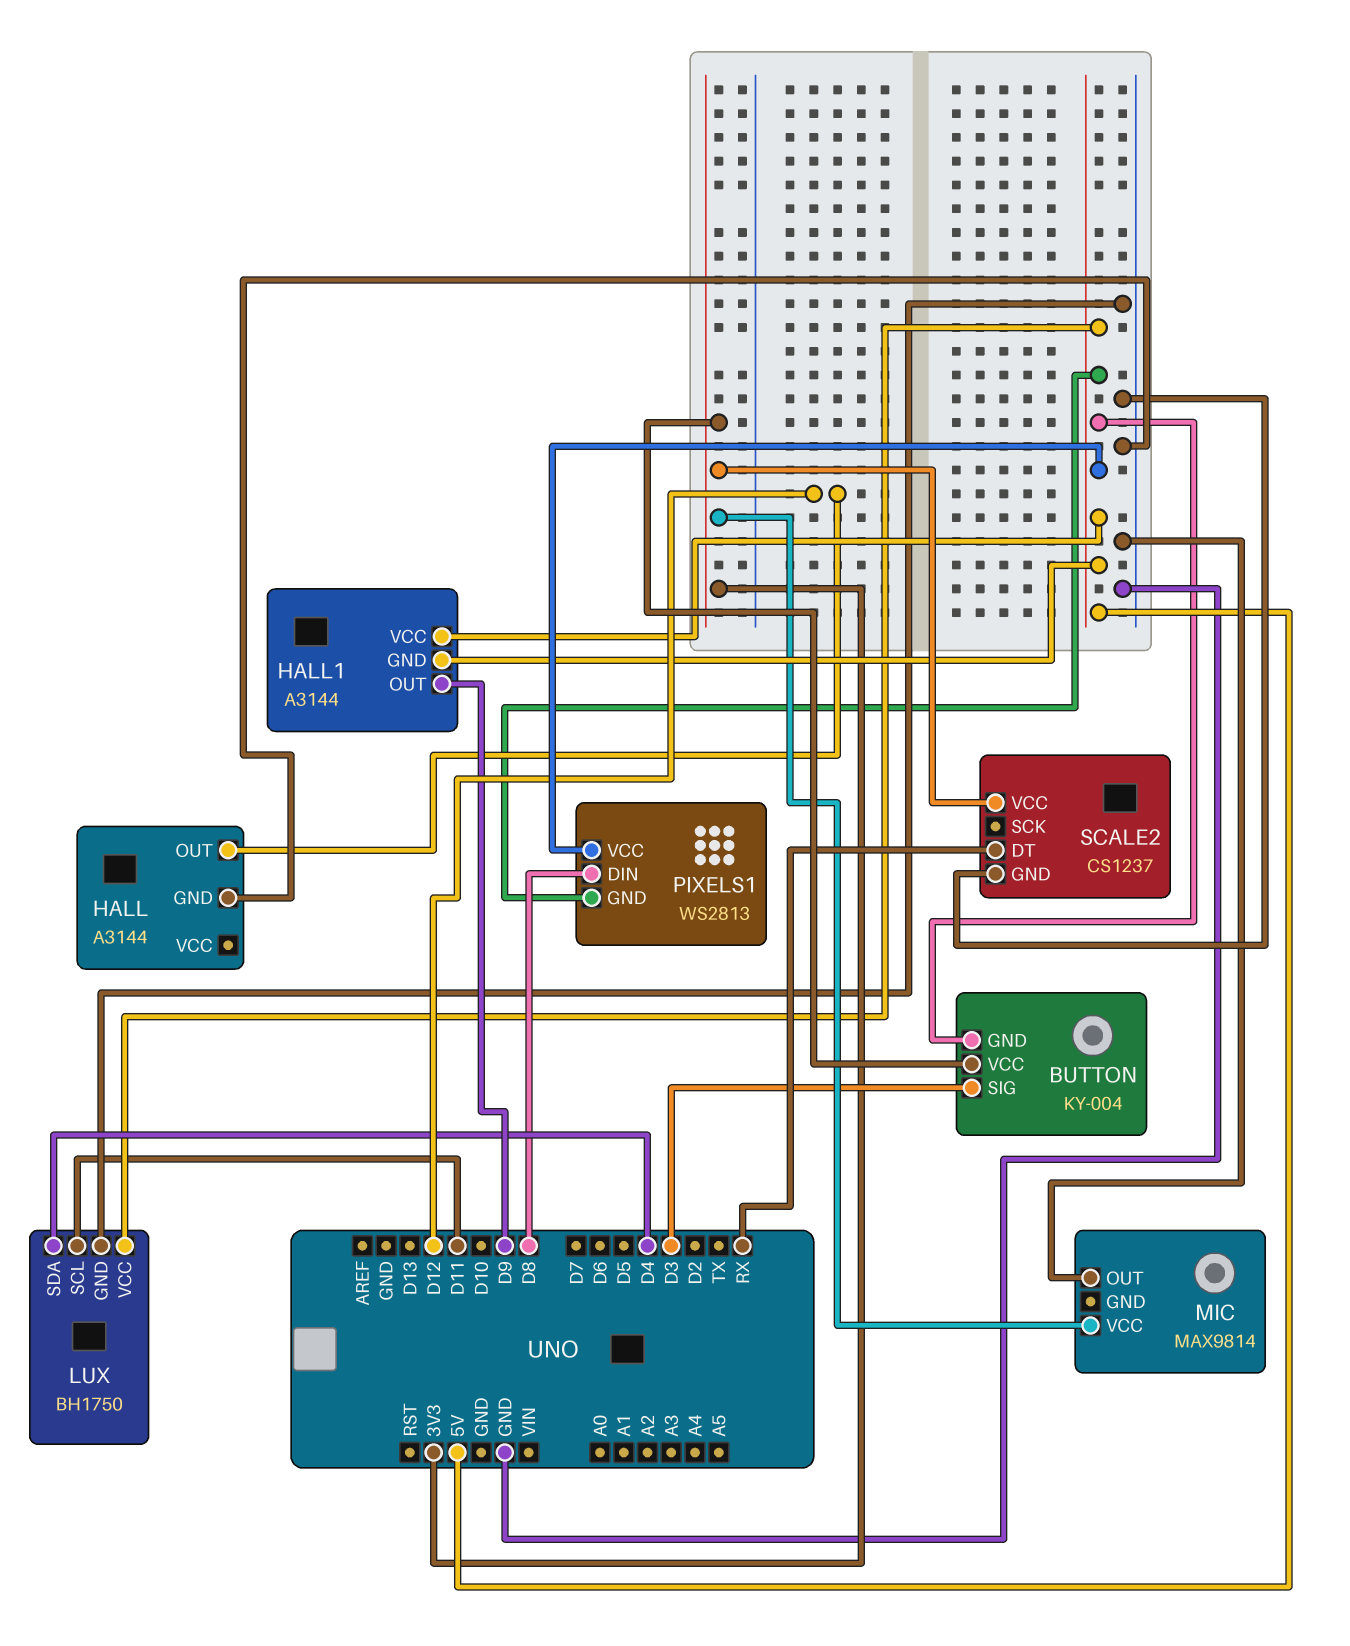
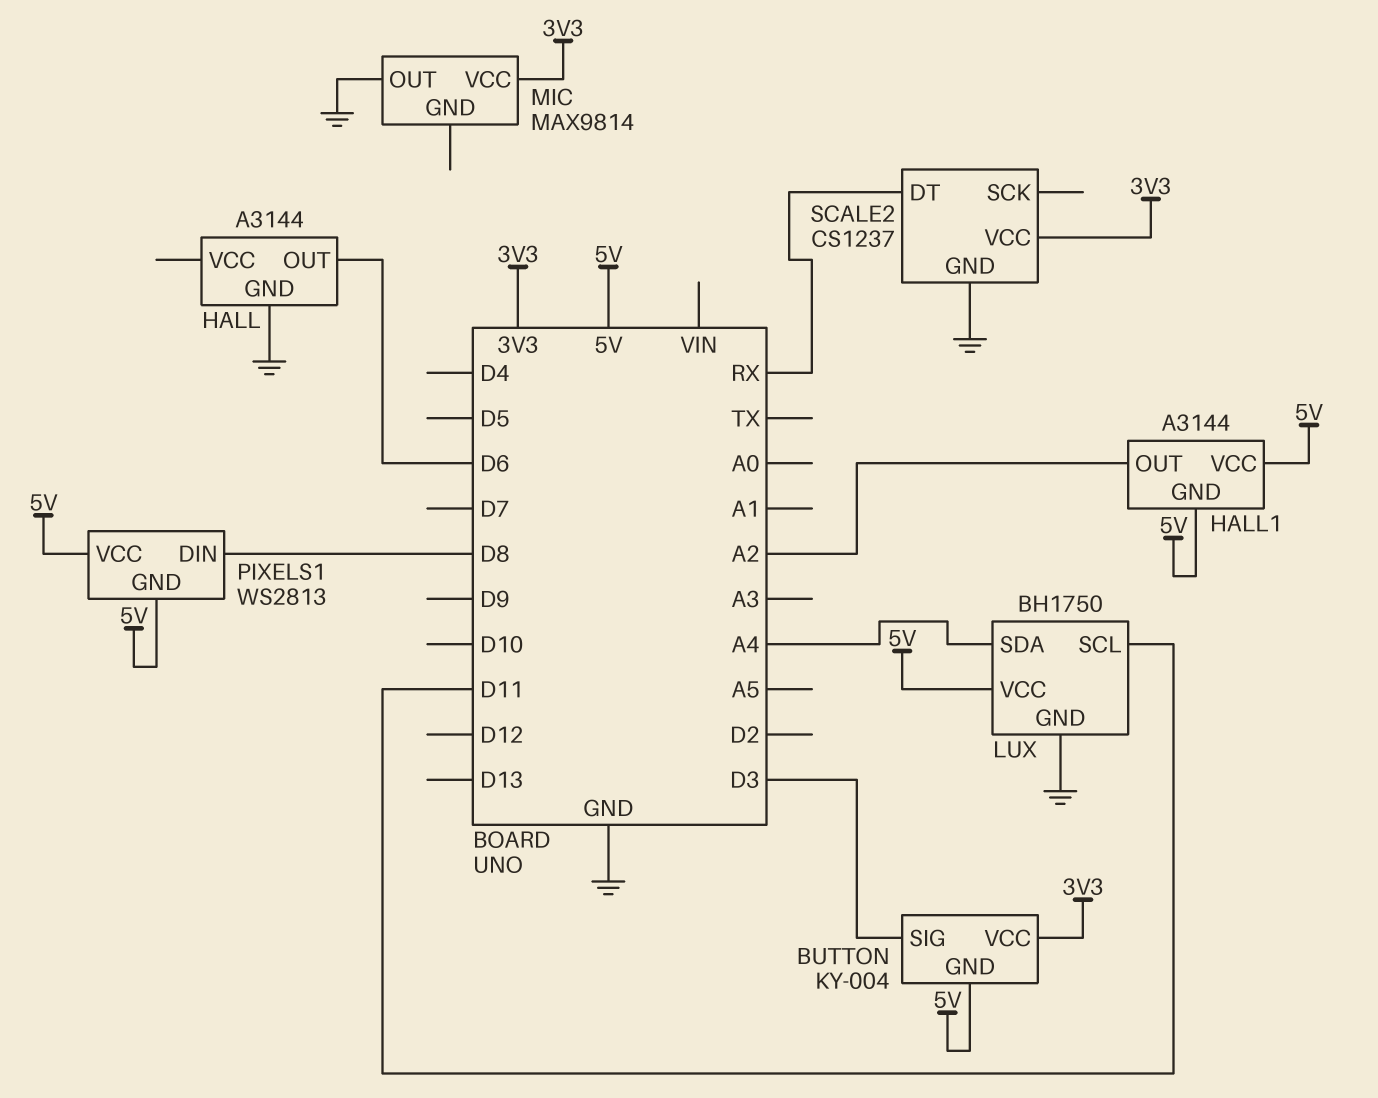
HALL pin OUT: D12 -> D6
HALL1 pin OUT: D9 -> A2
LUX pin SDA: D4 -> A4

